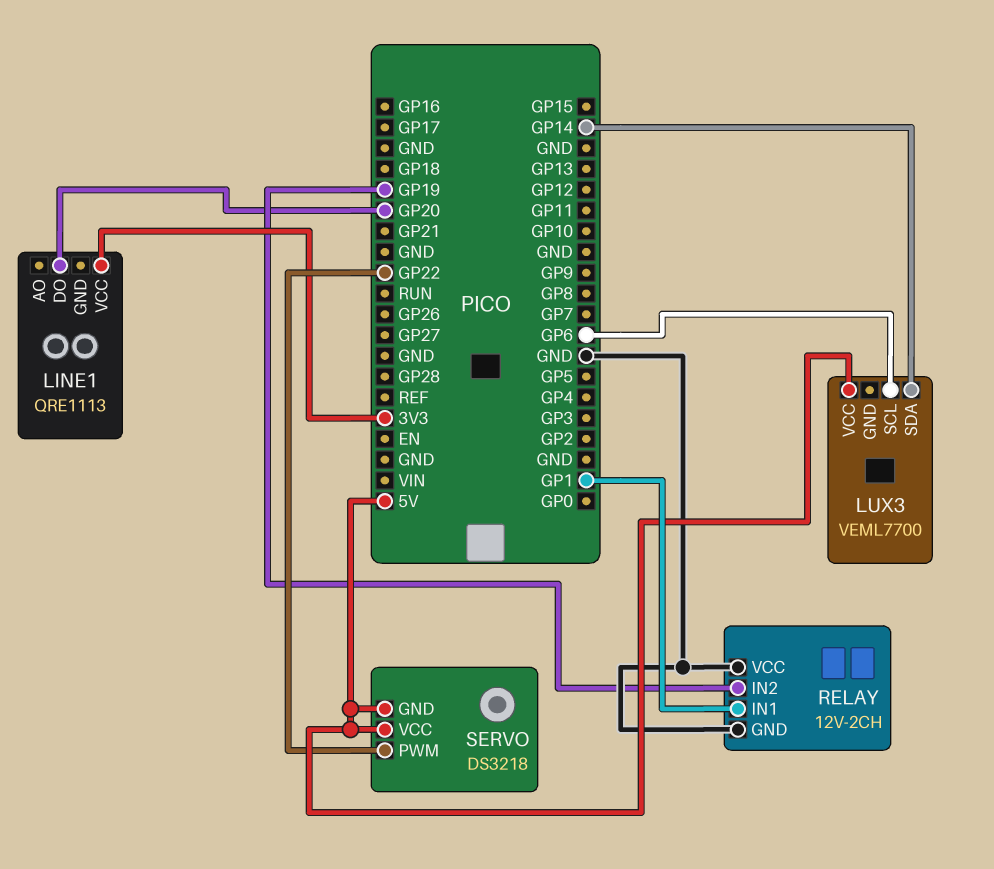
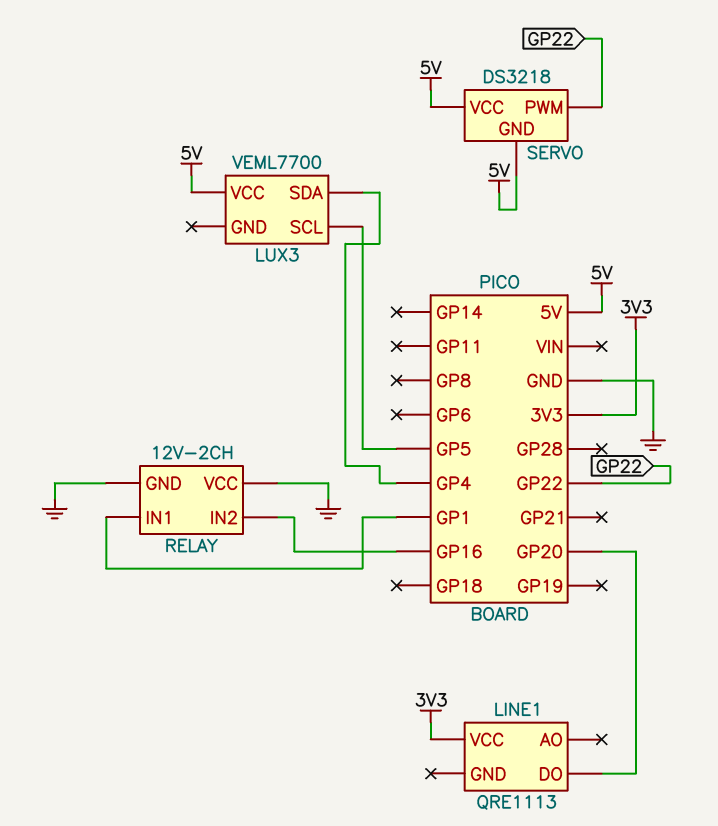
LUX3 pin SCL: GP6 -> GP5
LUX3 pin SDA: GP14 -> GP4
RELAY pin IN2: GP19 -> GP16

